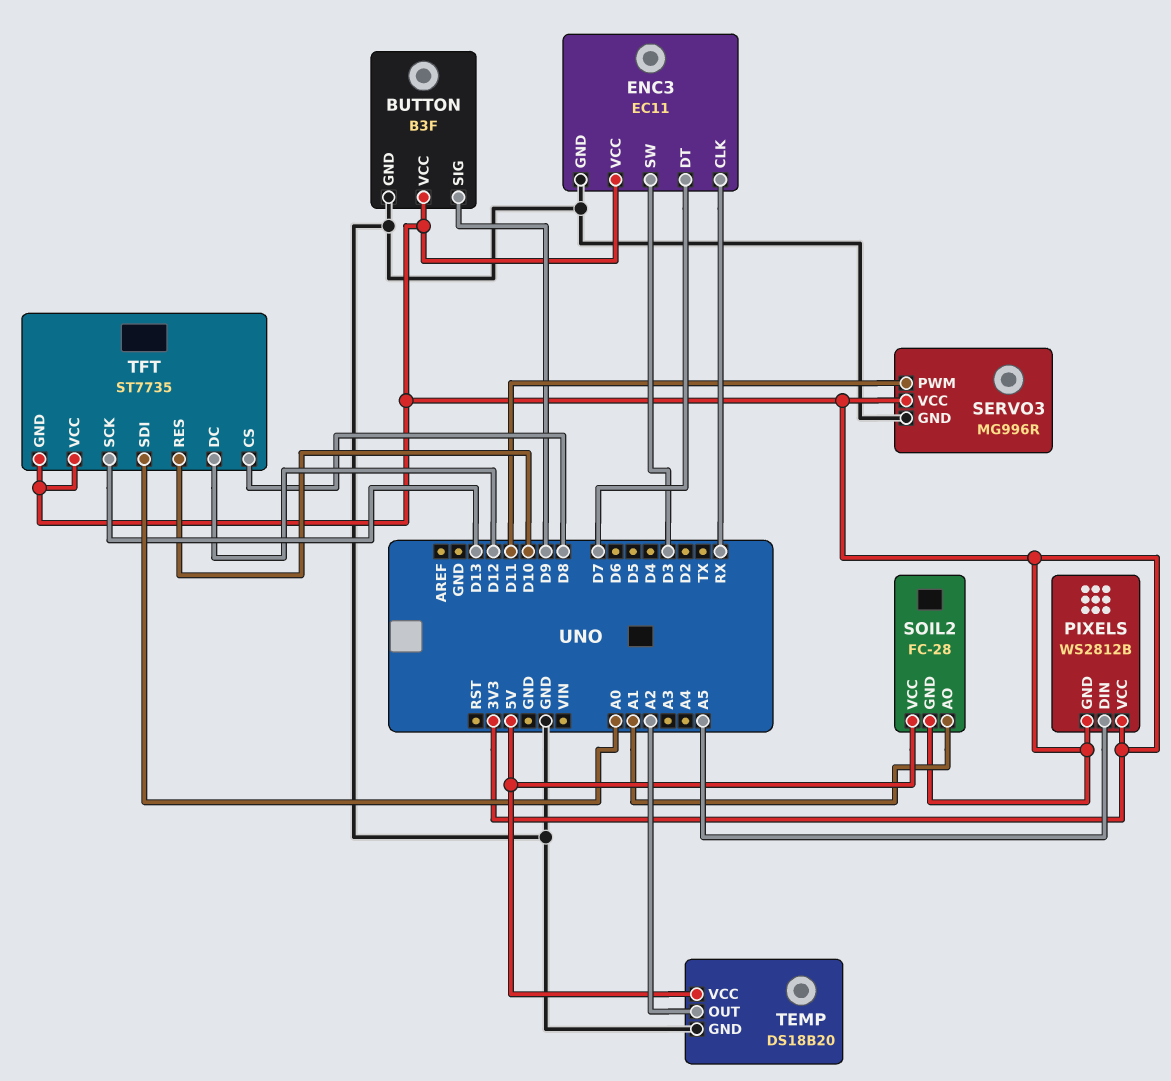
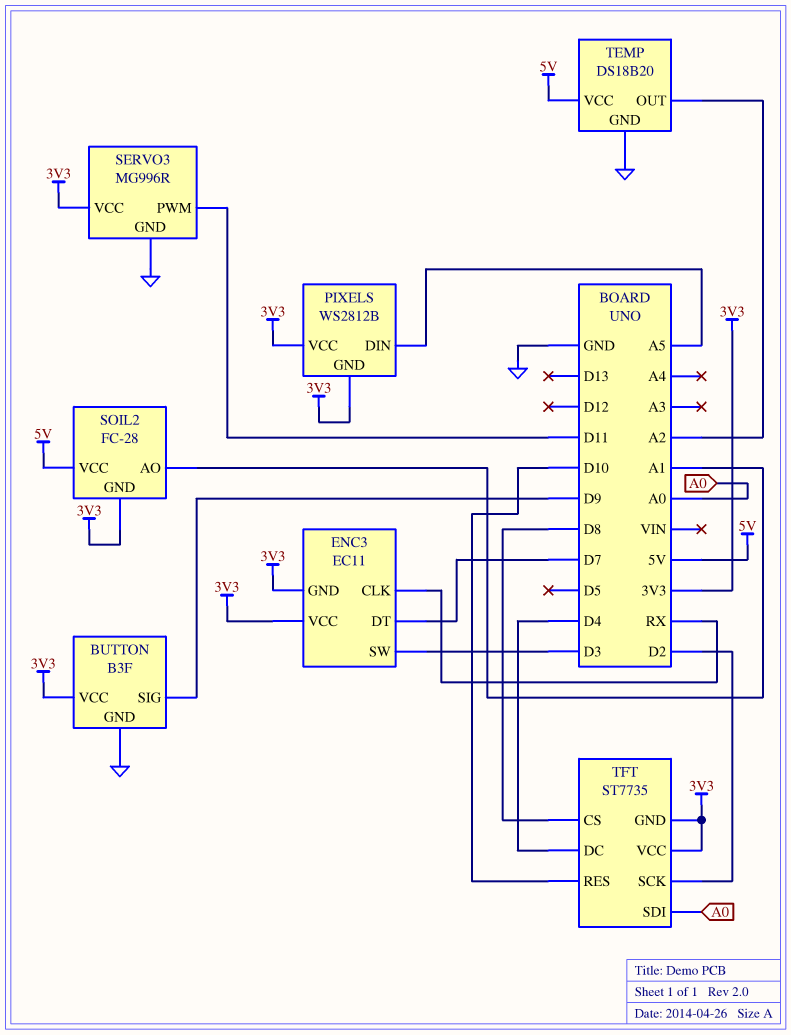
ENC3 pin GND: GND -> 3V3
TFT pin DC: D12 -> D4
TFT pin SCK: D13 -> D2

